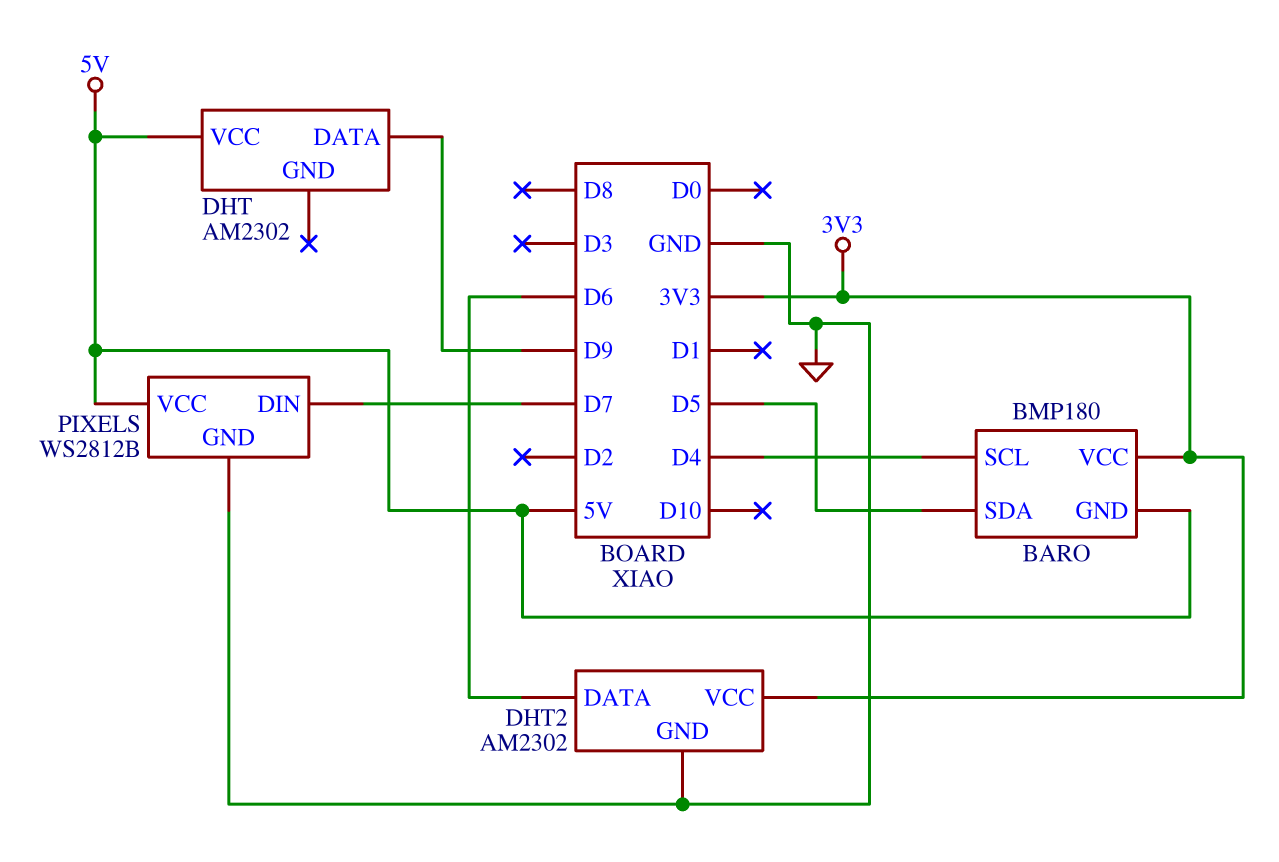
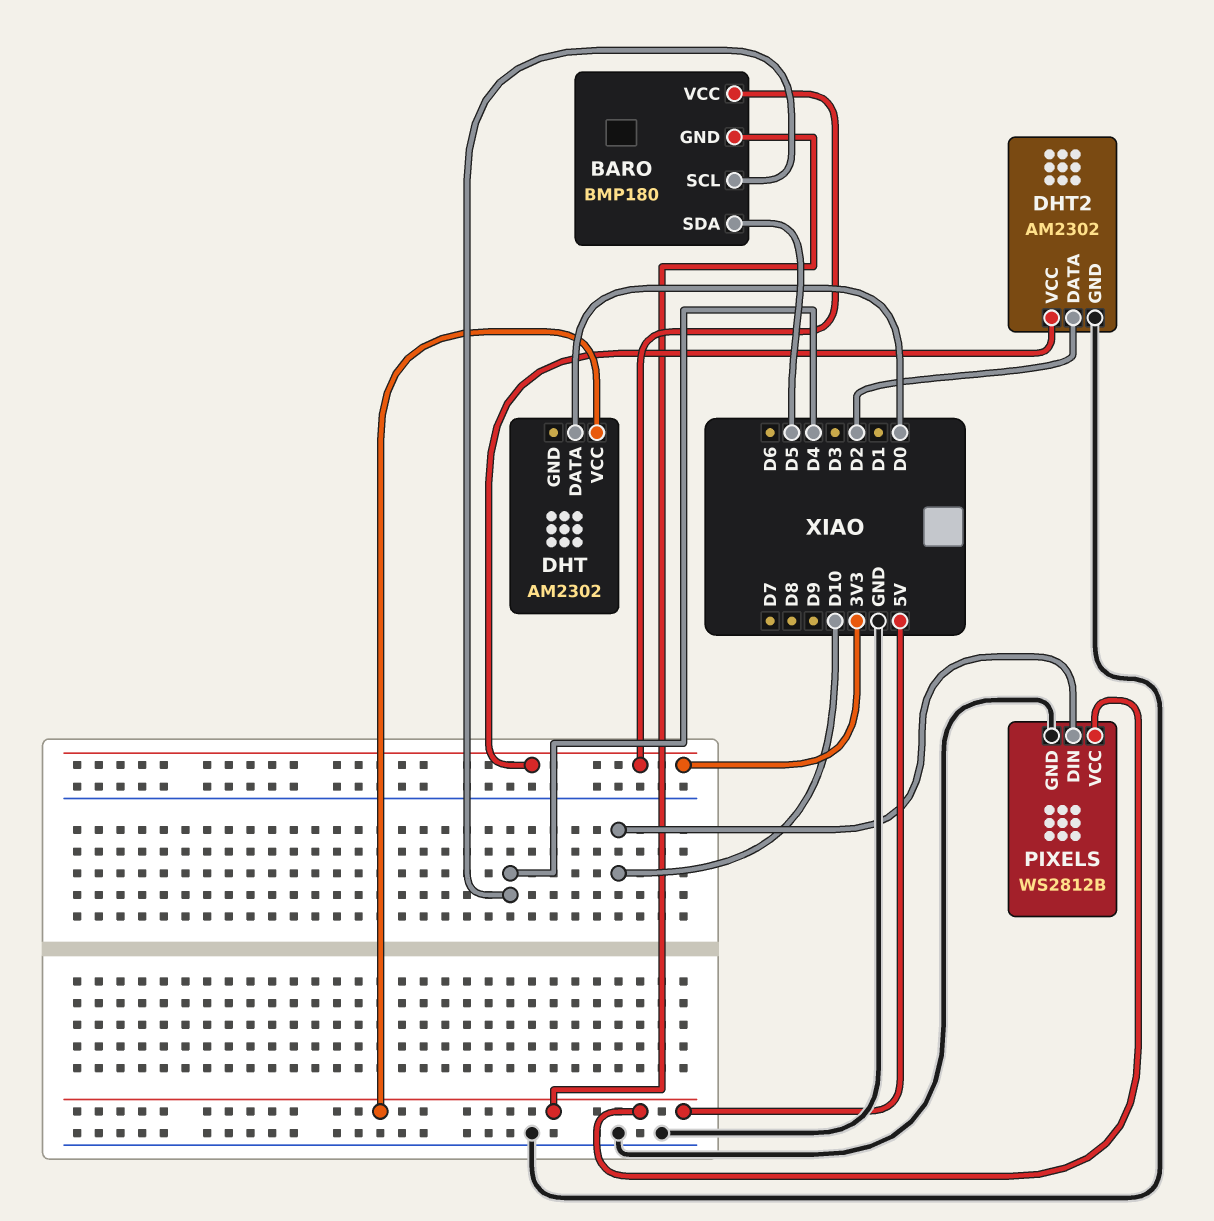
DHT pin DATA: D9 -> D0
DHT2 pin DATA: D6 -> D2
PIXELS pin DIN: D7 -> D10

